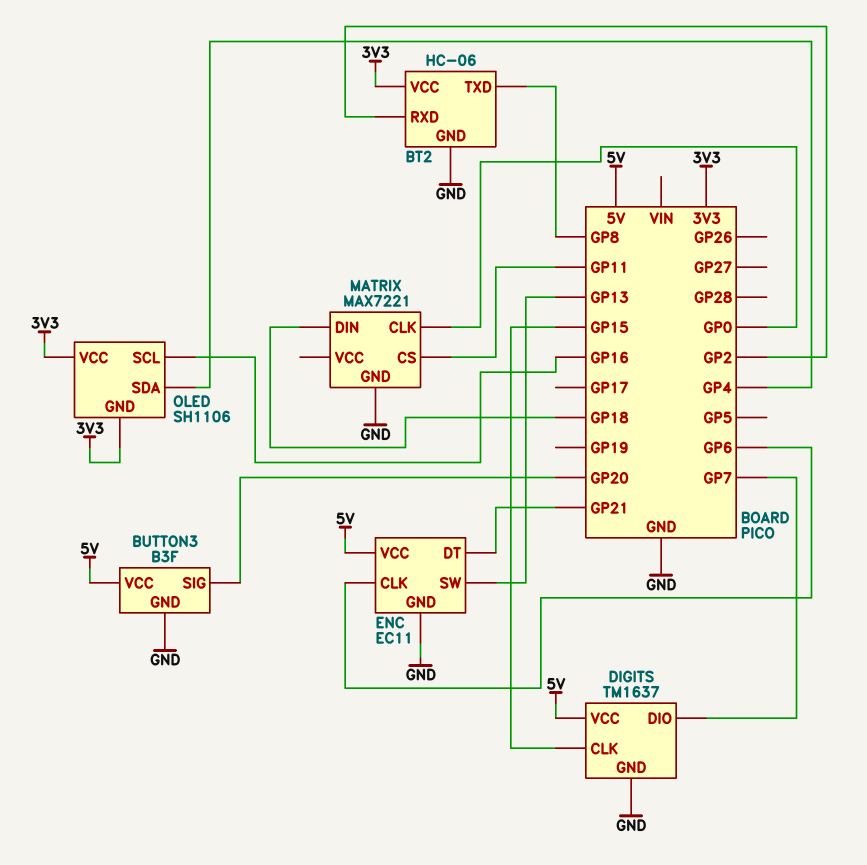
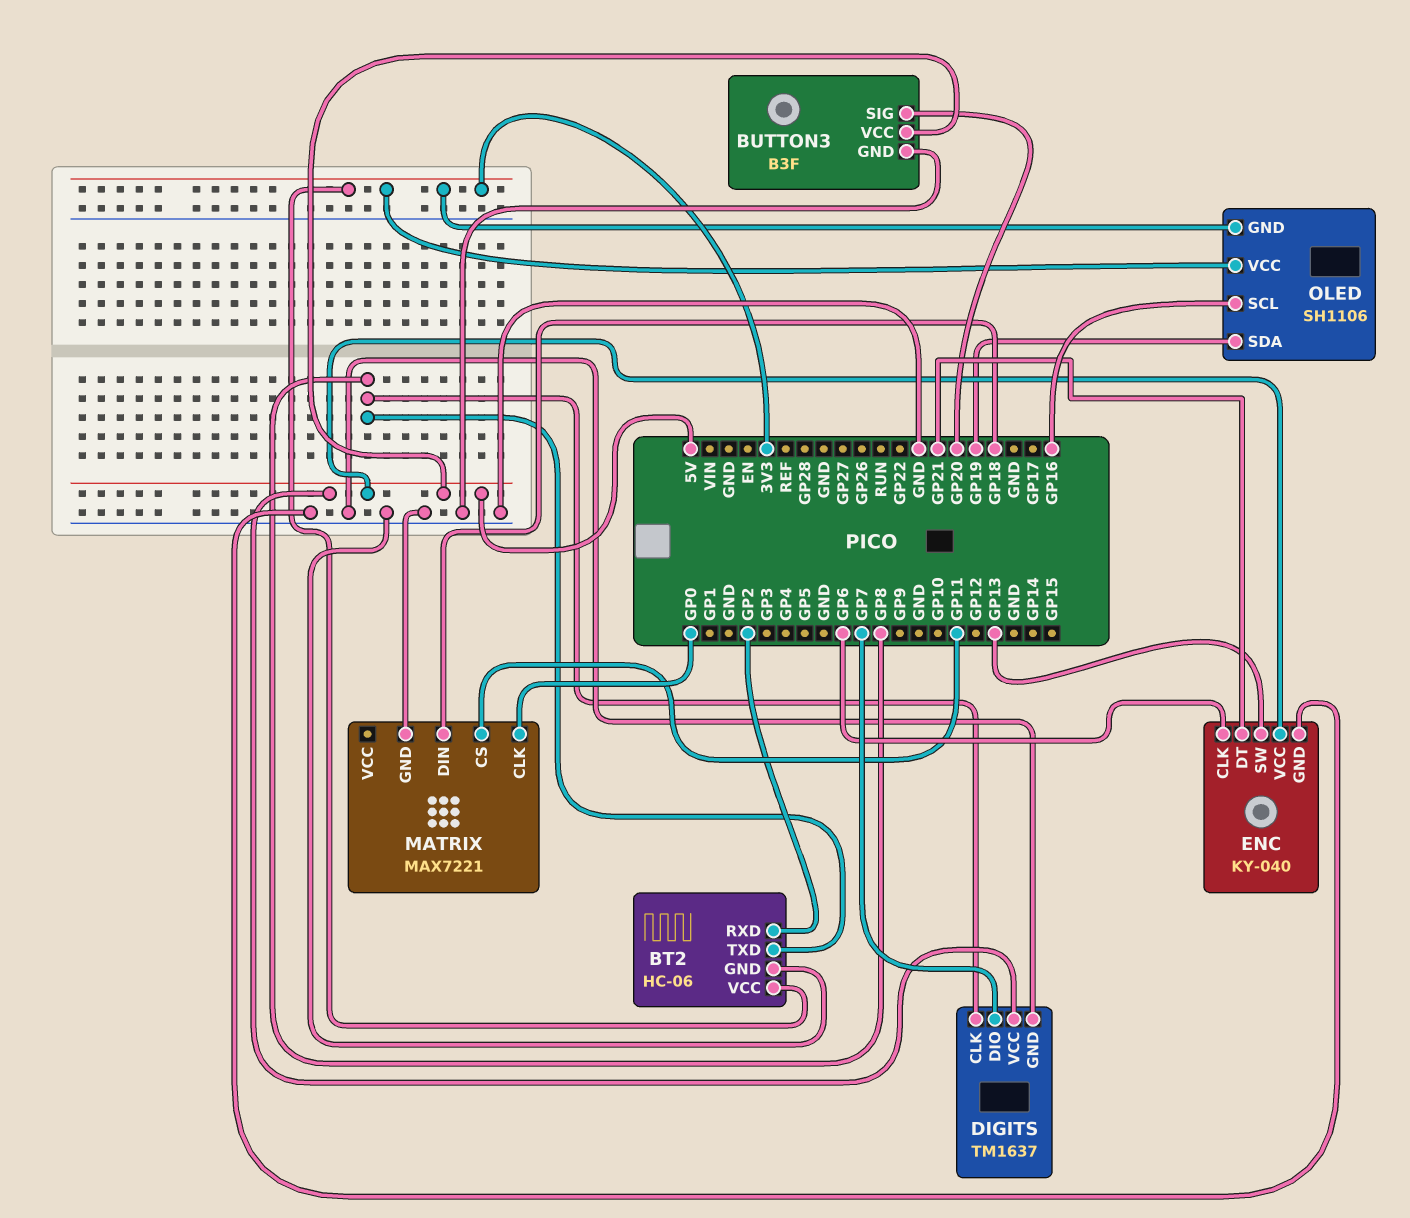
DIGITS pin CLK: GP15 -> GP8
ENC: EC11 -> KY-040
OLED pin SDA: GP4 -> GP19

